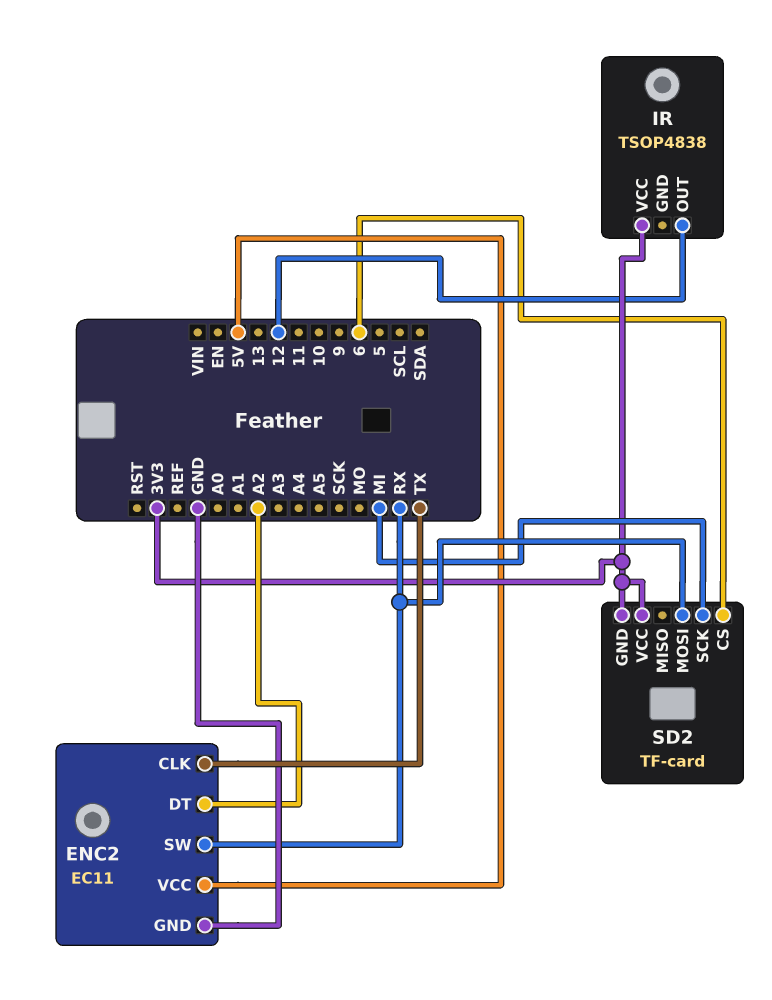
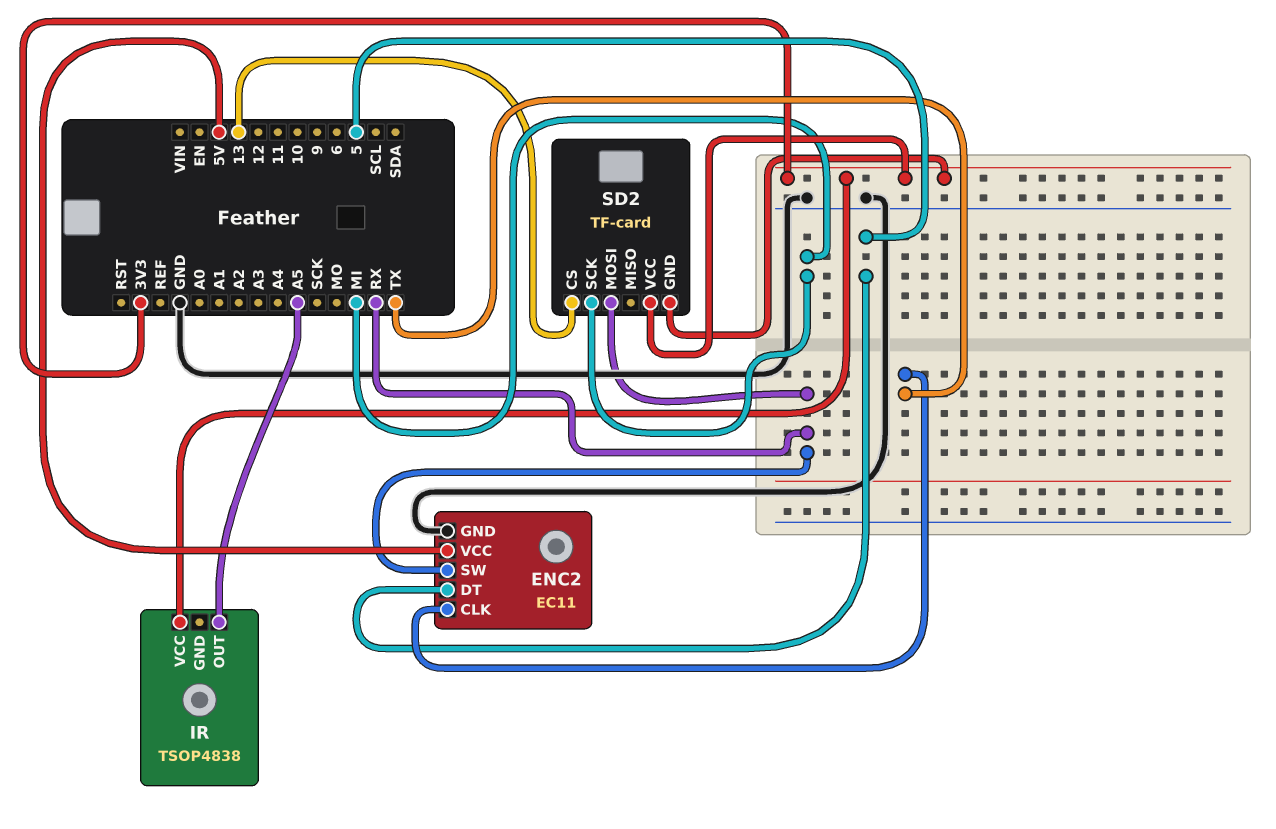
ENC2 pin DT: A2 -> 5
IR pin OUT: 12 -> A5
SD2 pin CS: 6 -> 13

